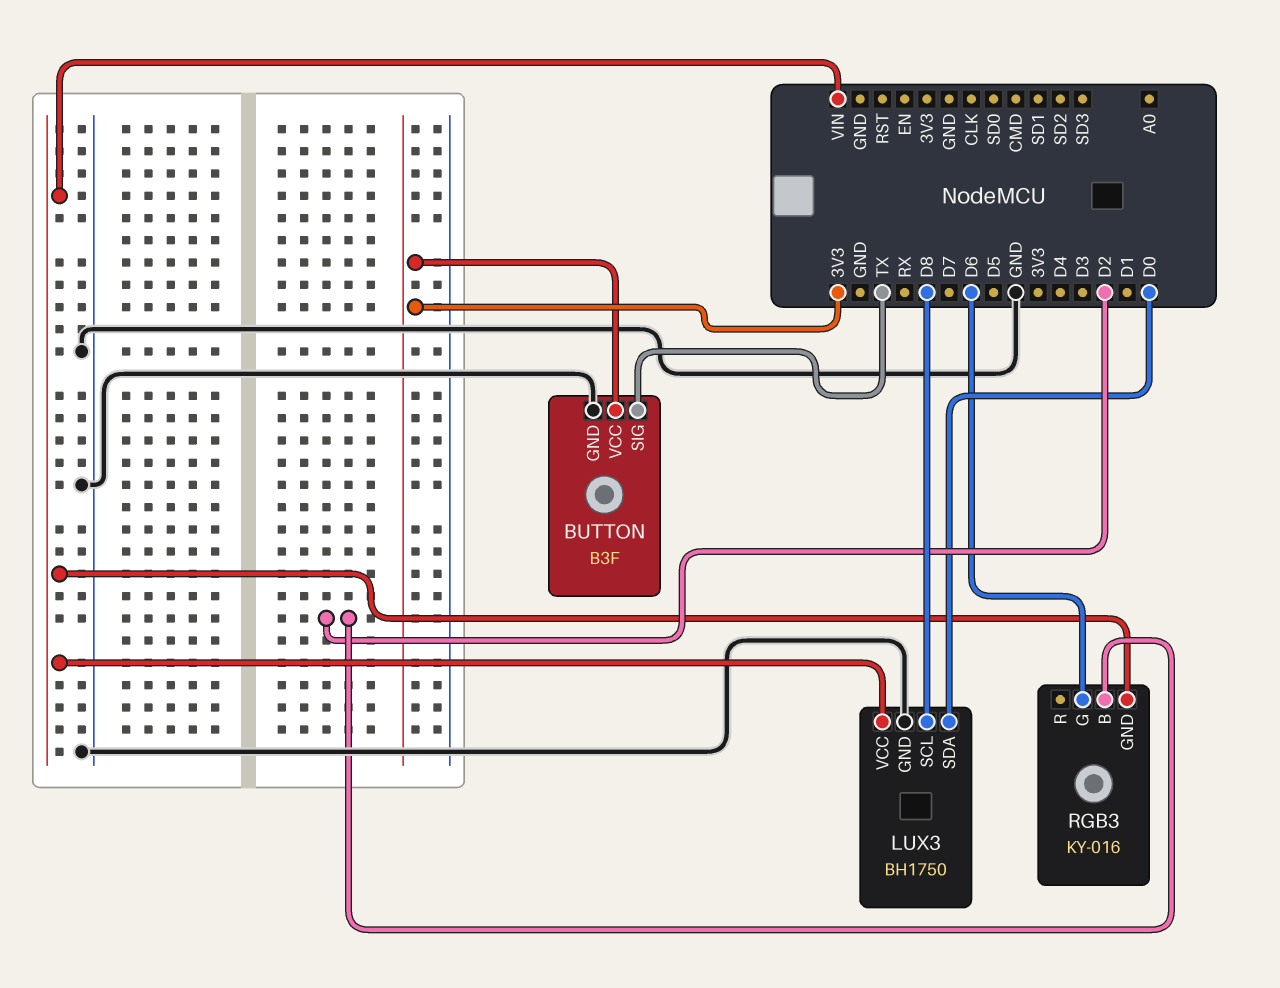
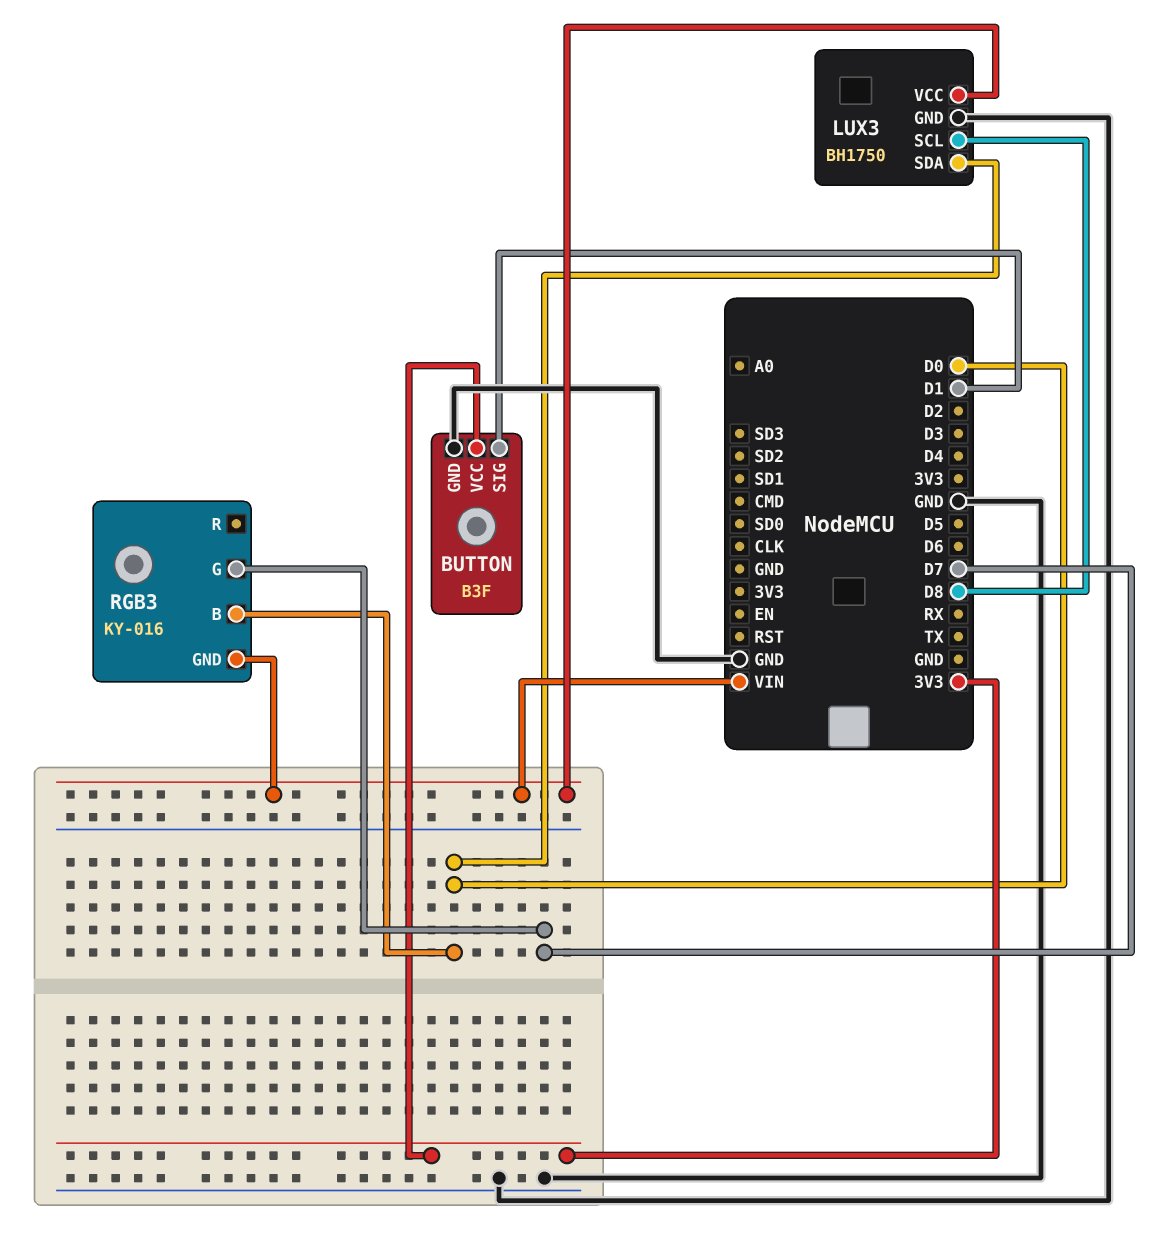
BUTTON pin SIG: TX -> D1
RGB3 pin B: D2 -> D0
RGB3 pin G: D6 -> D7

